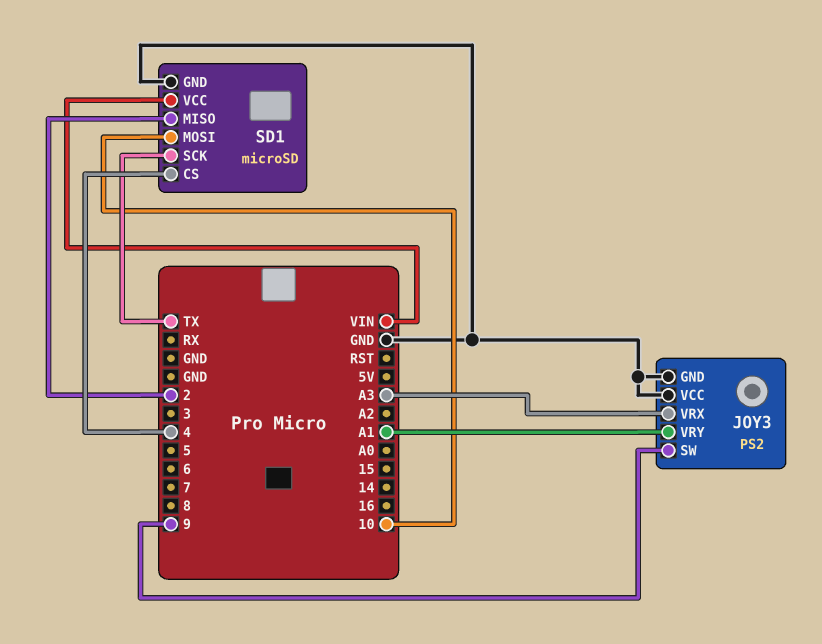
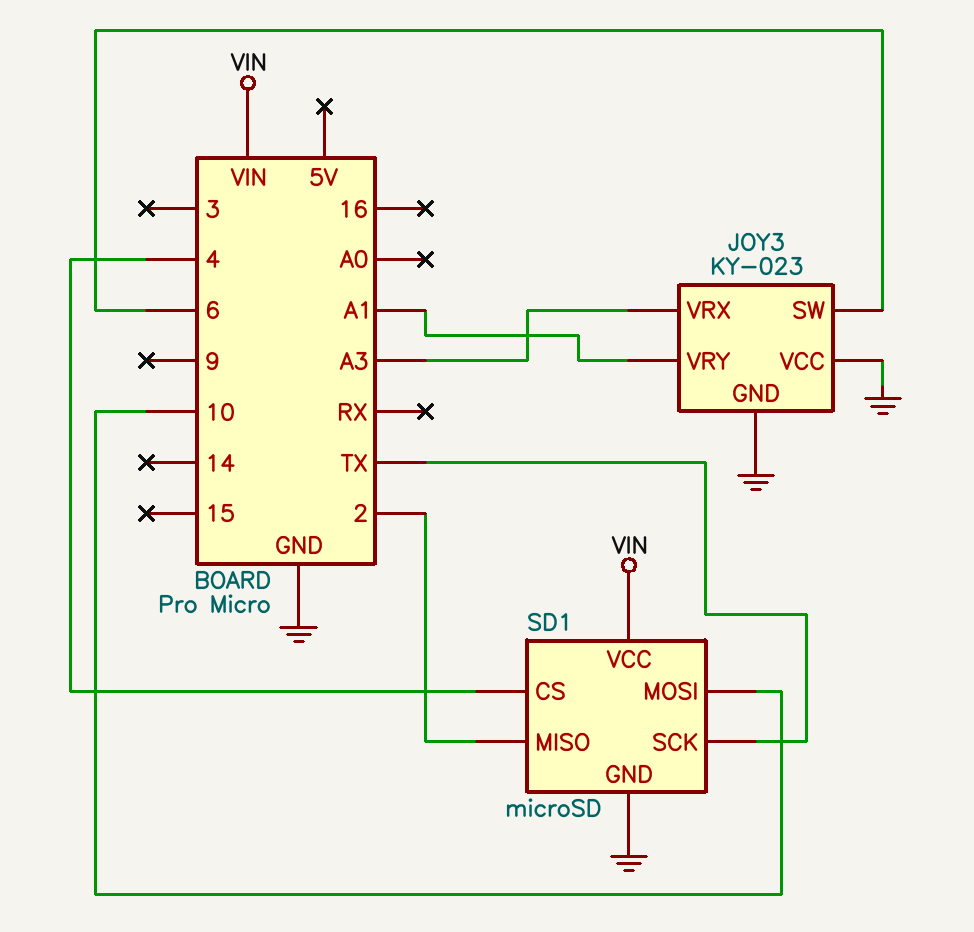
JOY3: PS2 -> KY-023
JOY3 pin SW: 9 -> 6

